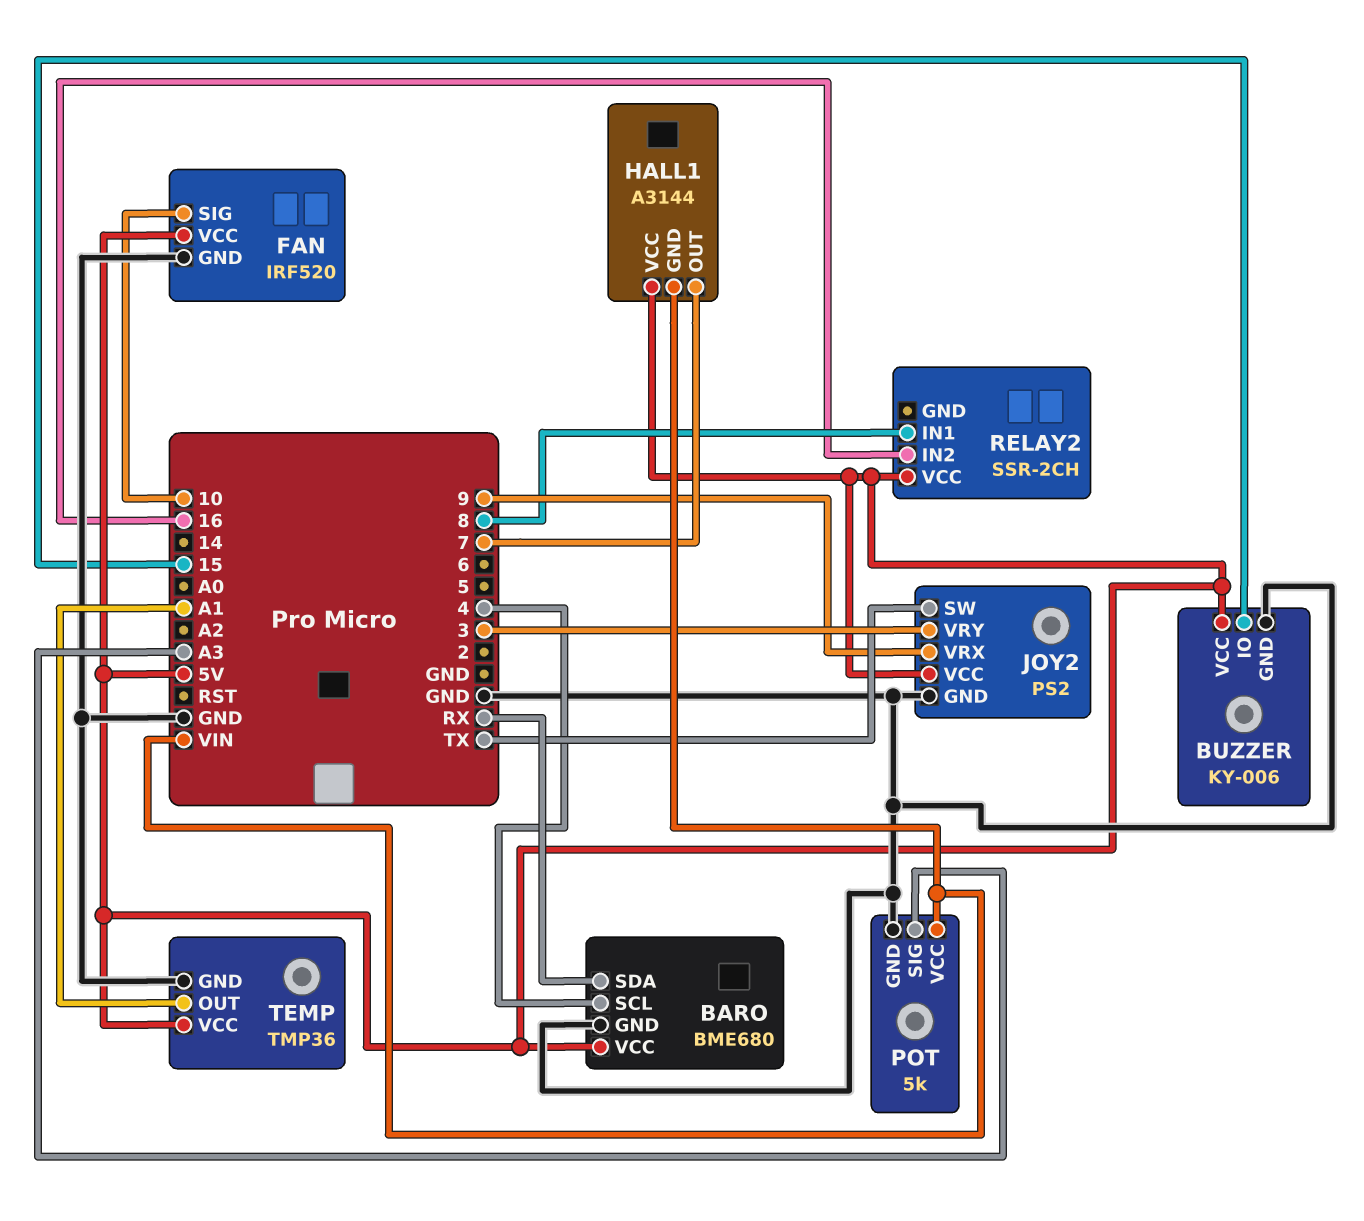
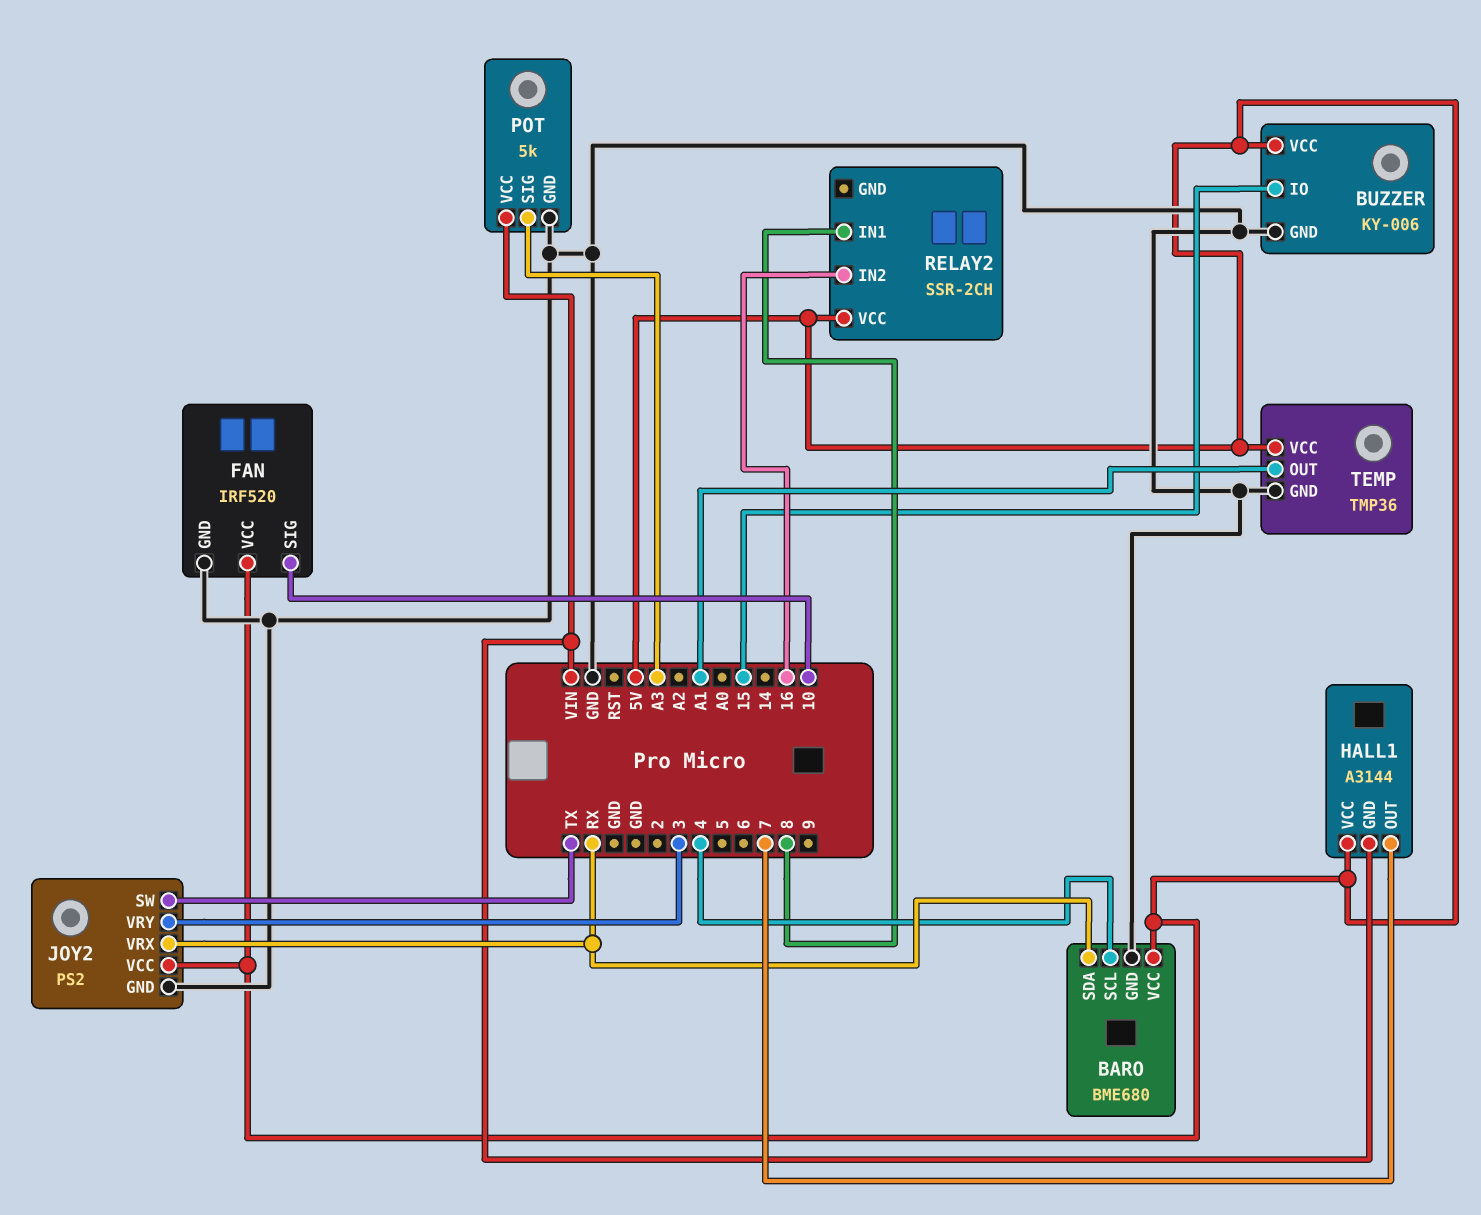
JOY2 pin VRX: 9 -> RX

